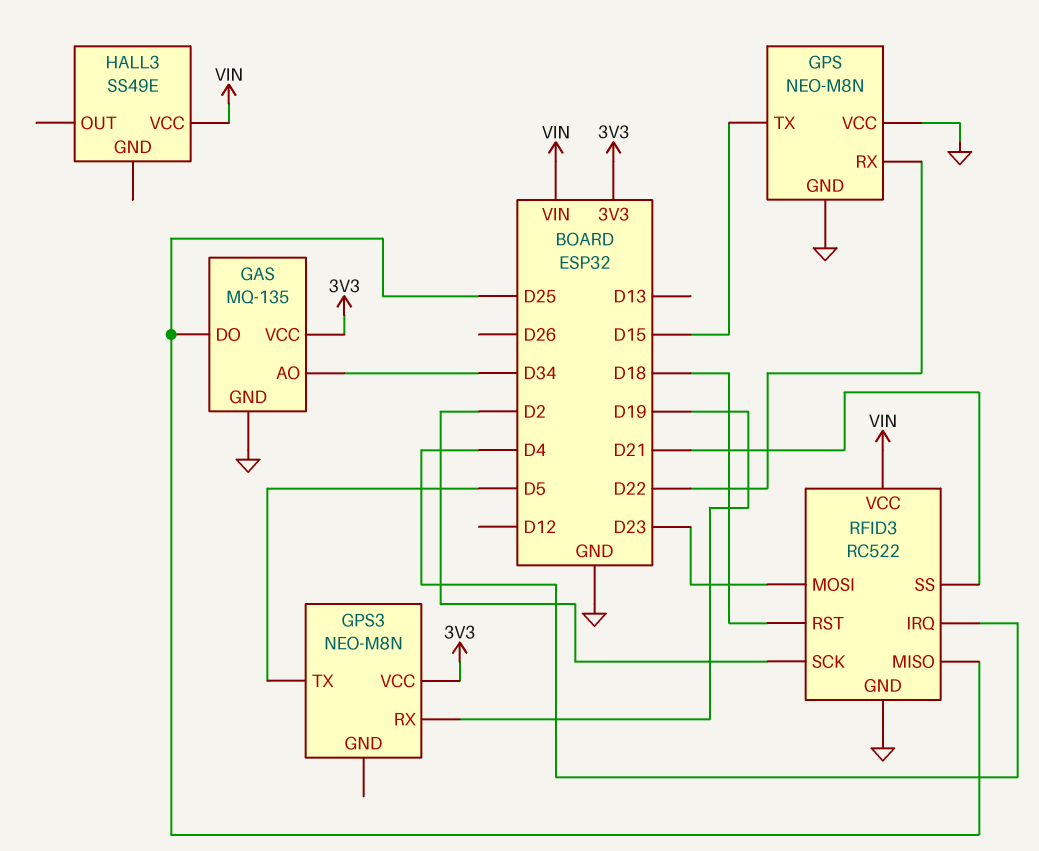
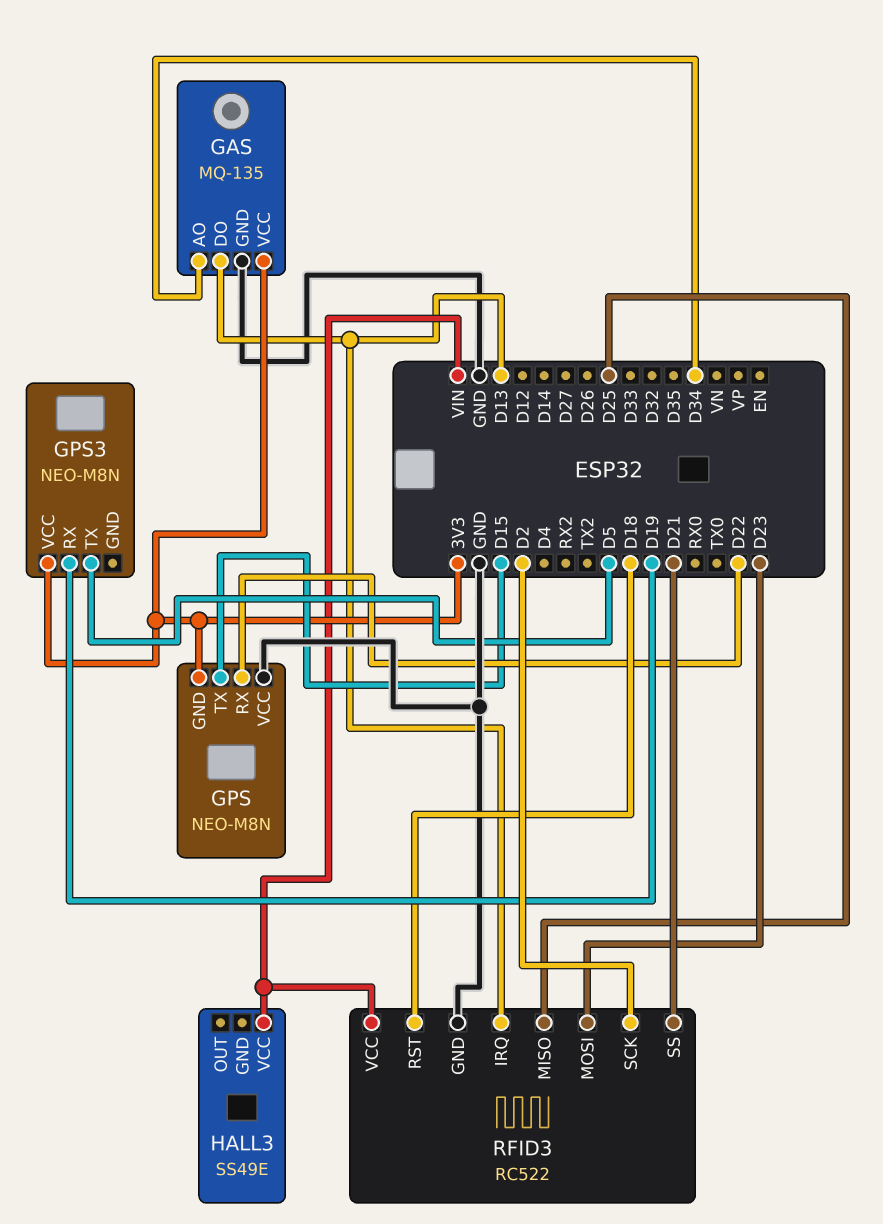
GAS pin DO: D25 -> D13
GPS pin GND: GND -> 3V3
RFID3 pin IRQ: D4 -> D13

